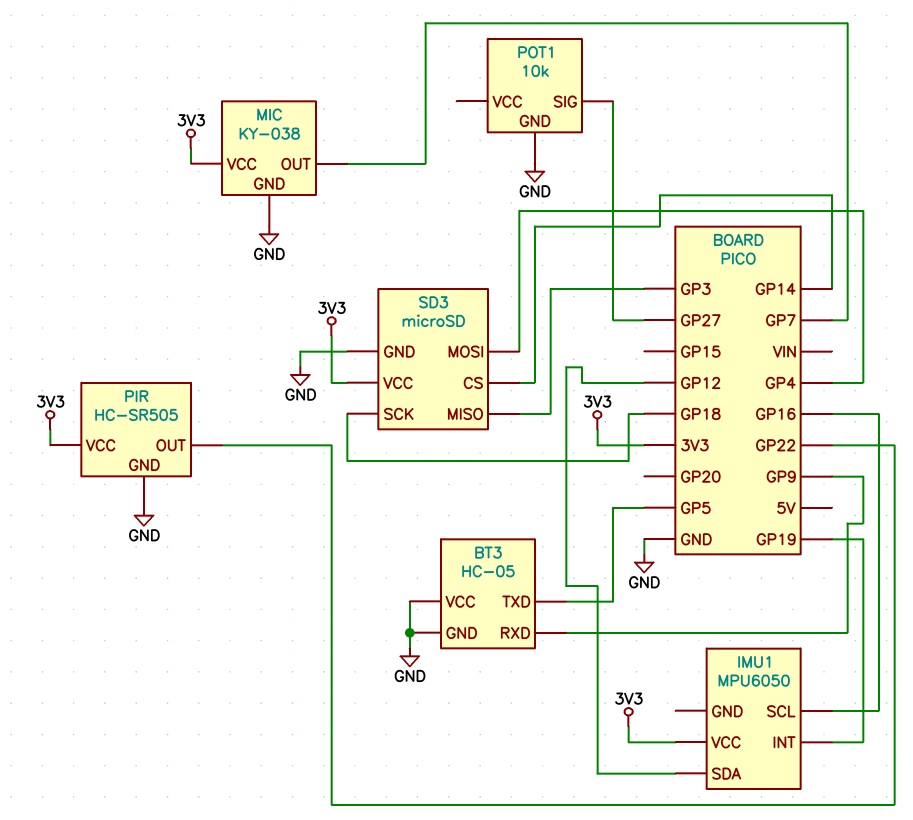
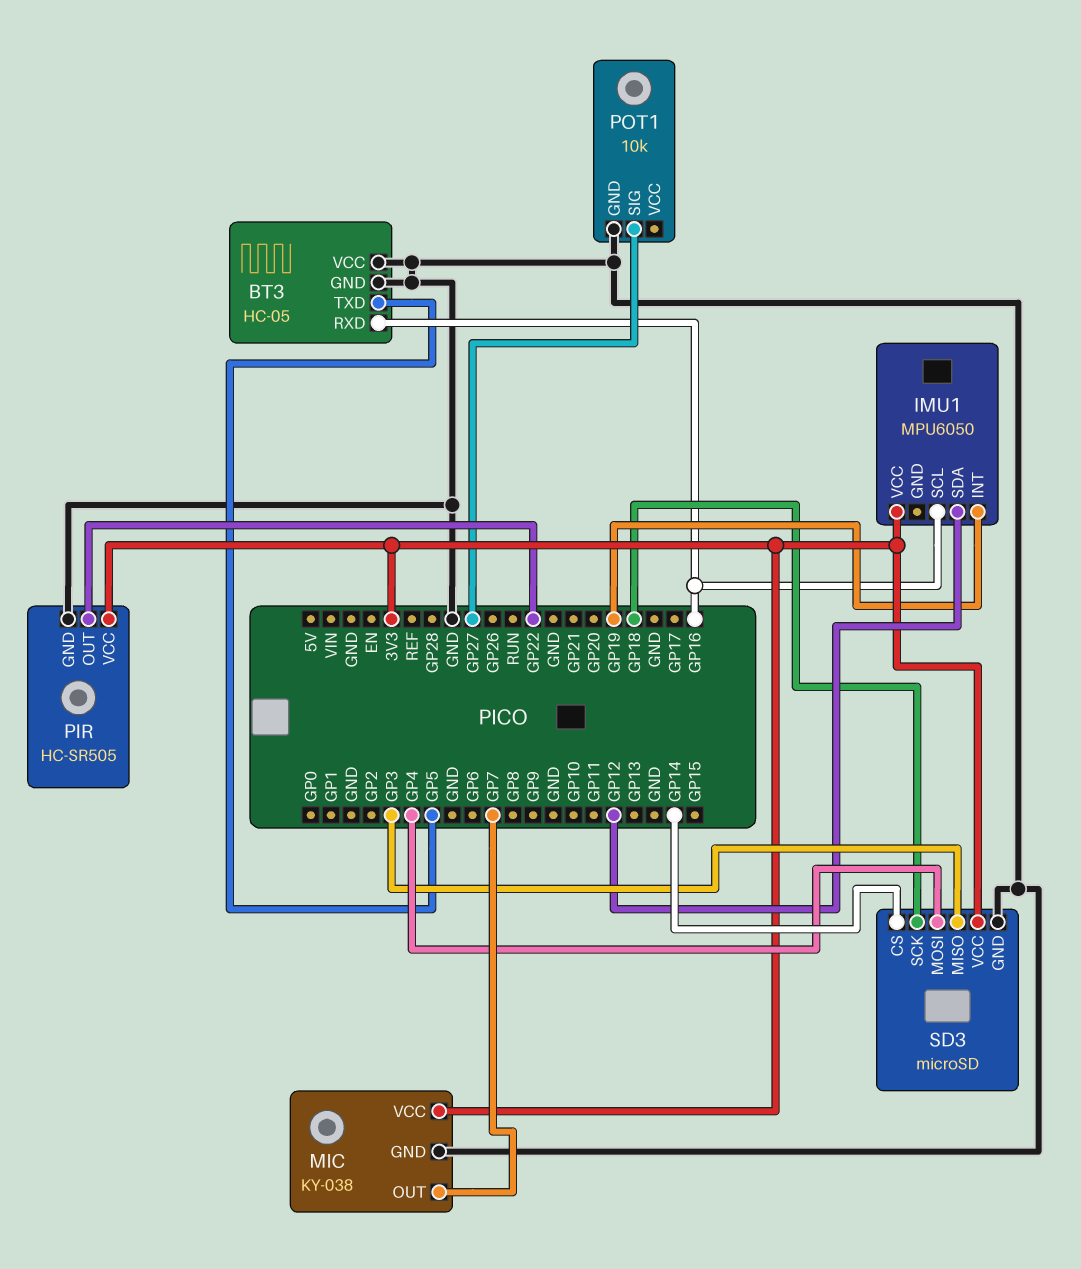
BT3 pin RXD: GP9 -> GP16

